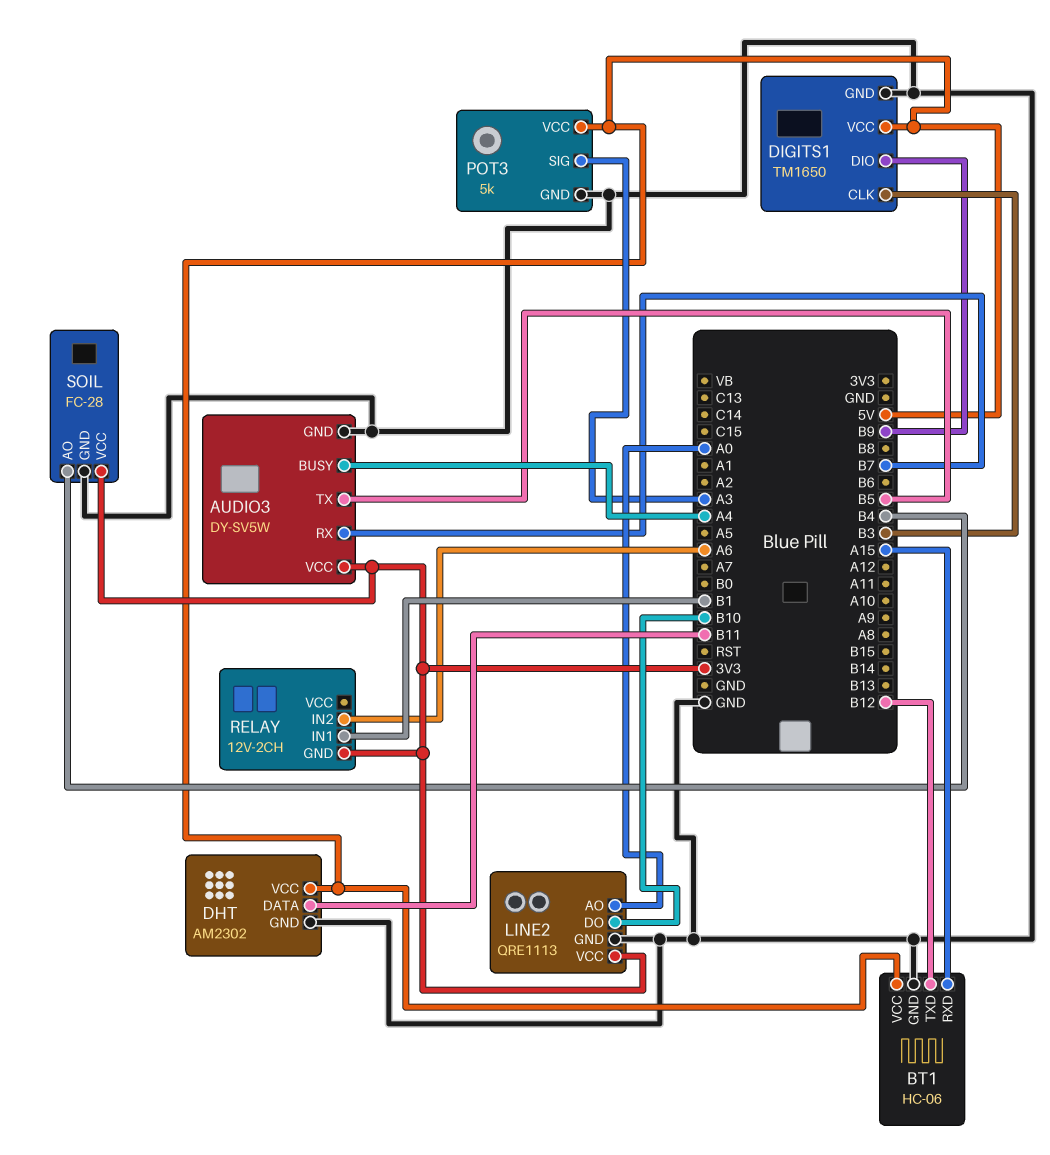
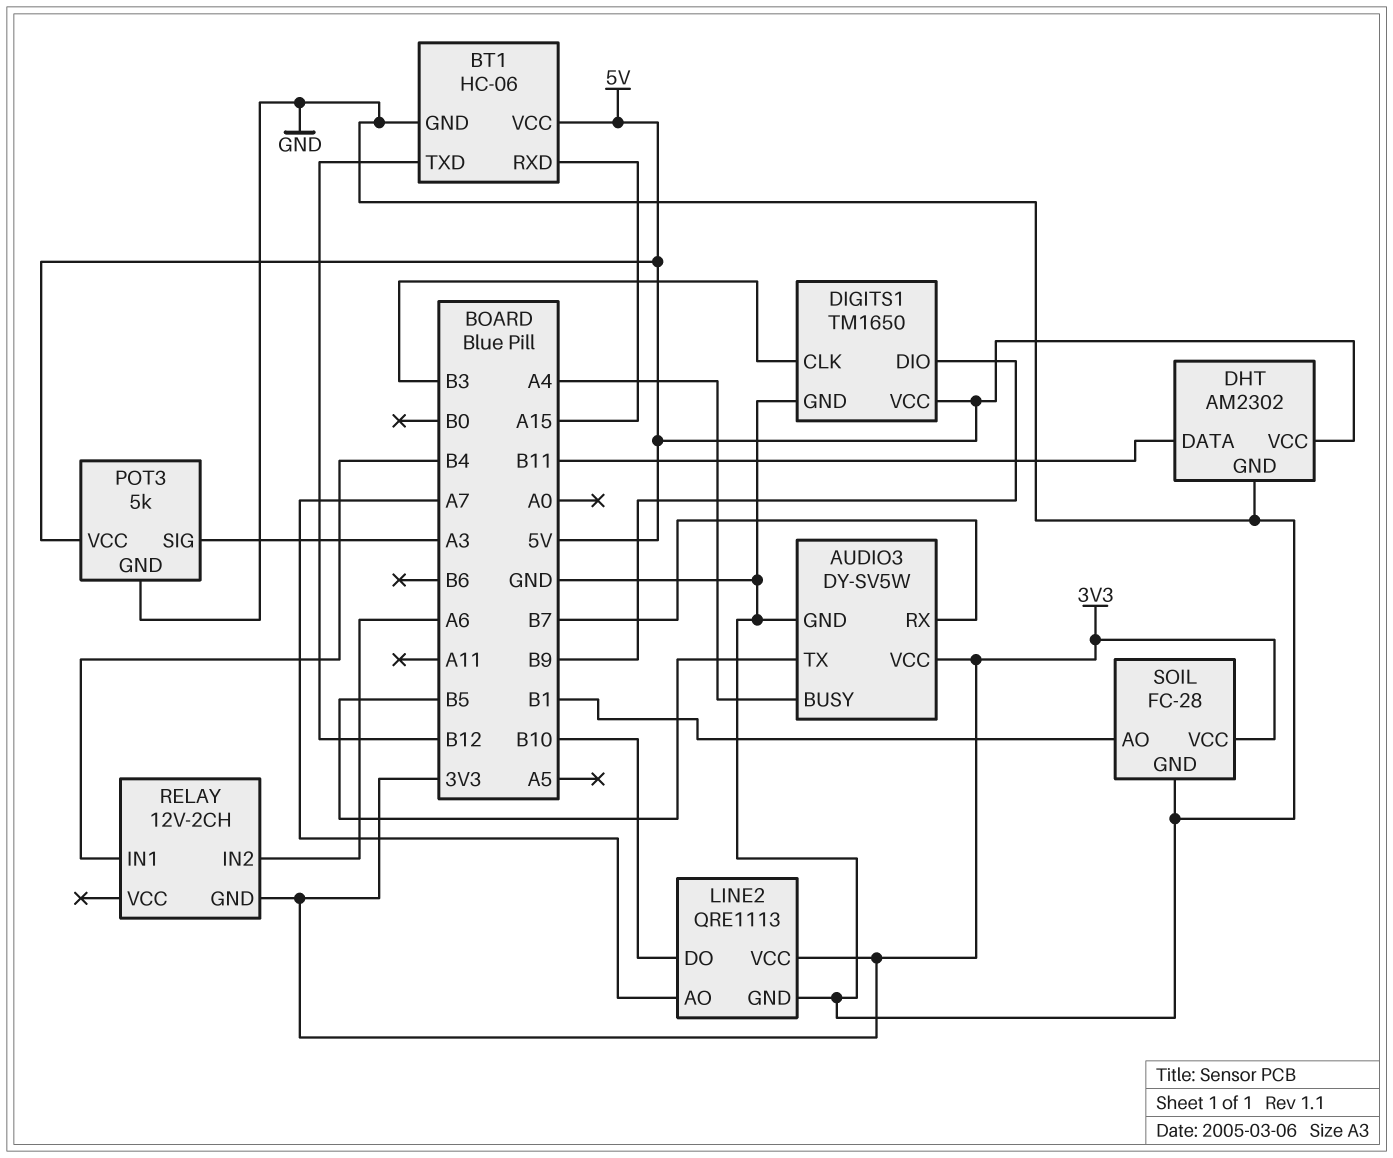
LINE2 pin AO: A0 -> A7
RELAY pin IN1: B1 -> B4
SOIL pin AO: B4 -> B1

